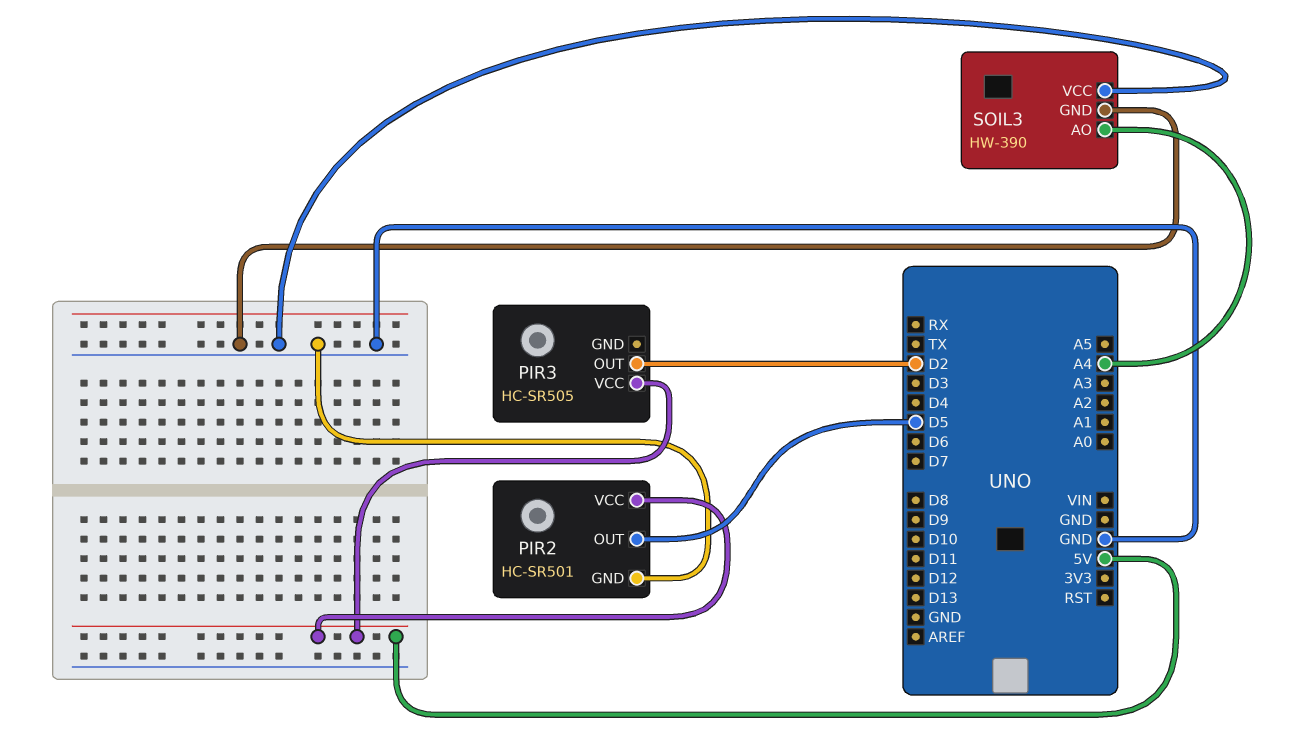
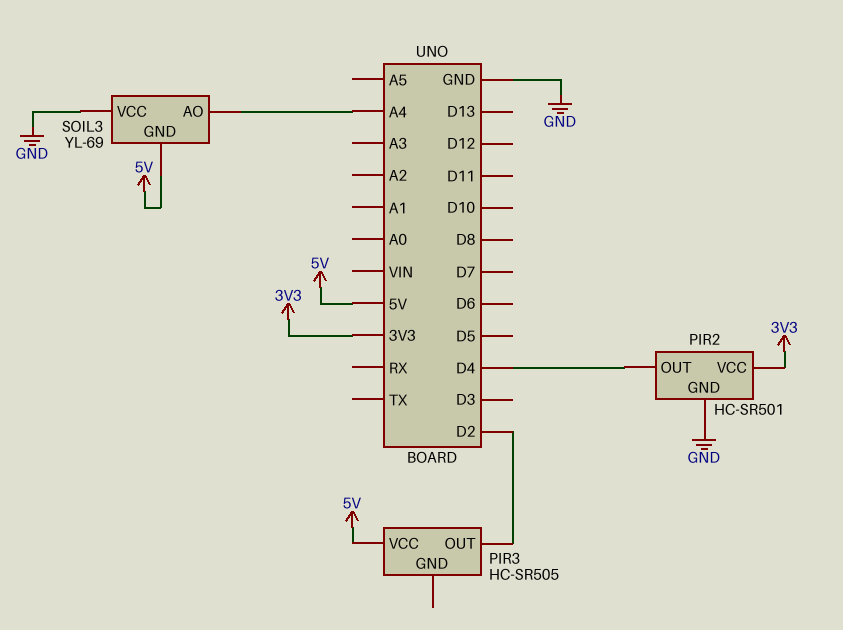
PIR2 pin OUT: D5 -> D4
PIR2 pin VCC: 5V -> 3V3
SOIL3: HW-390 -> YL-69
SOIL3 pin GND: GND -> 5V

